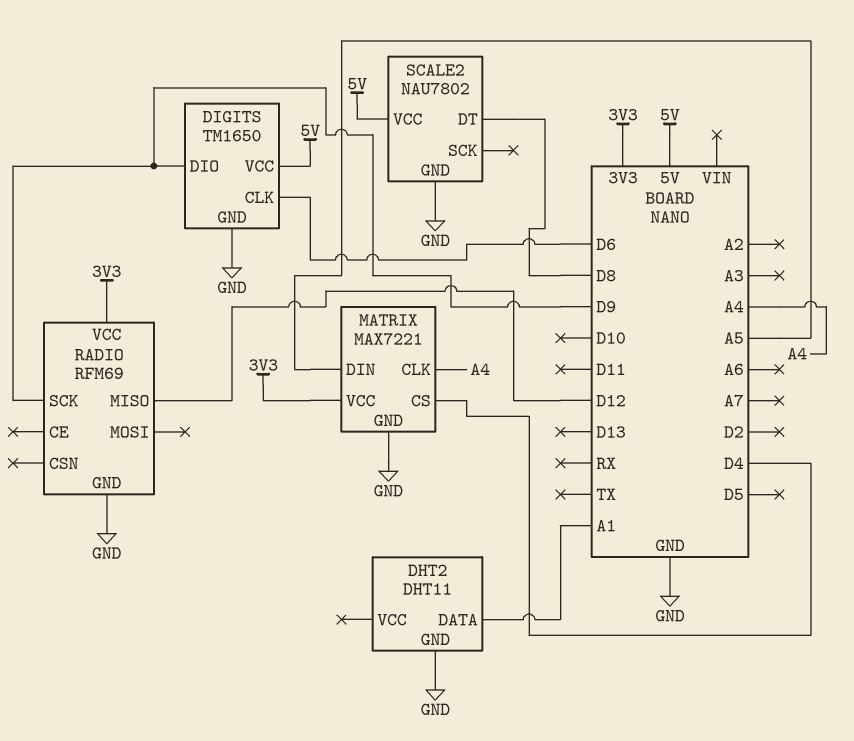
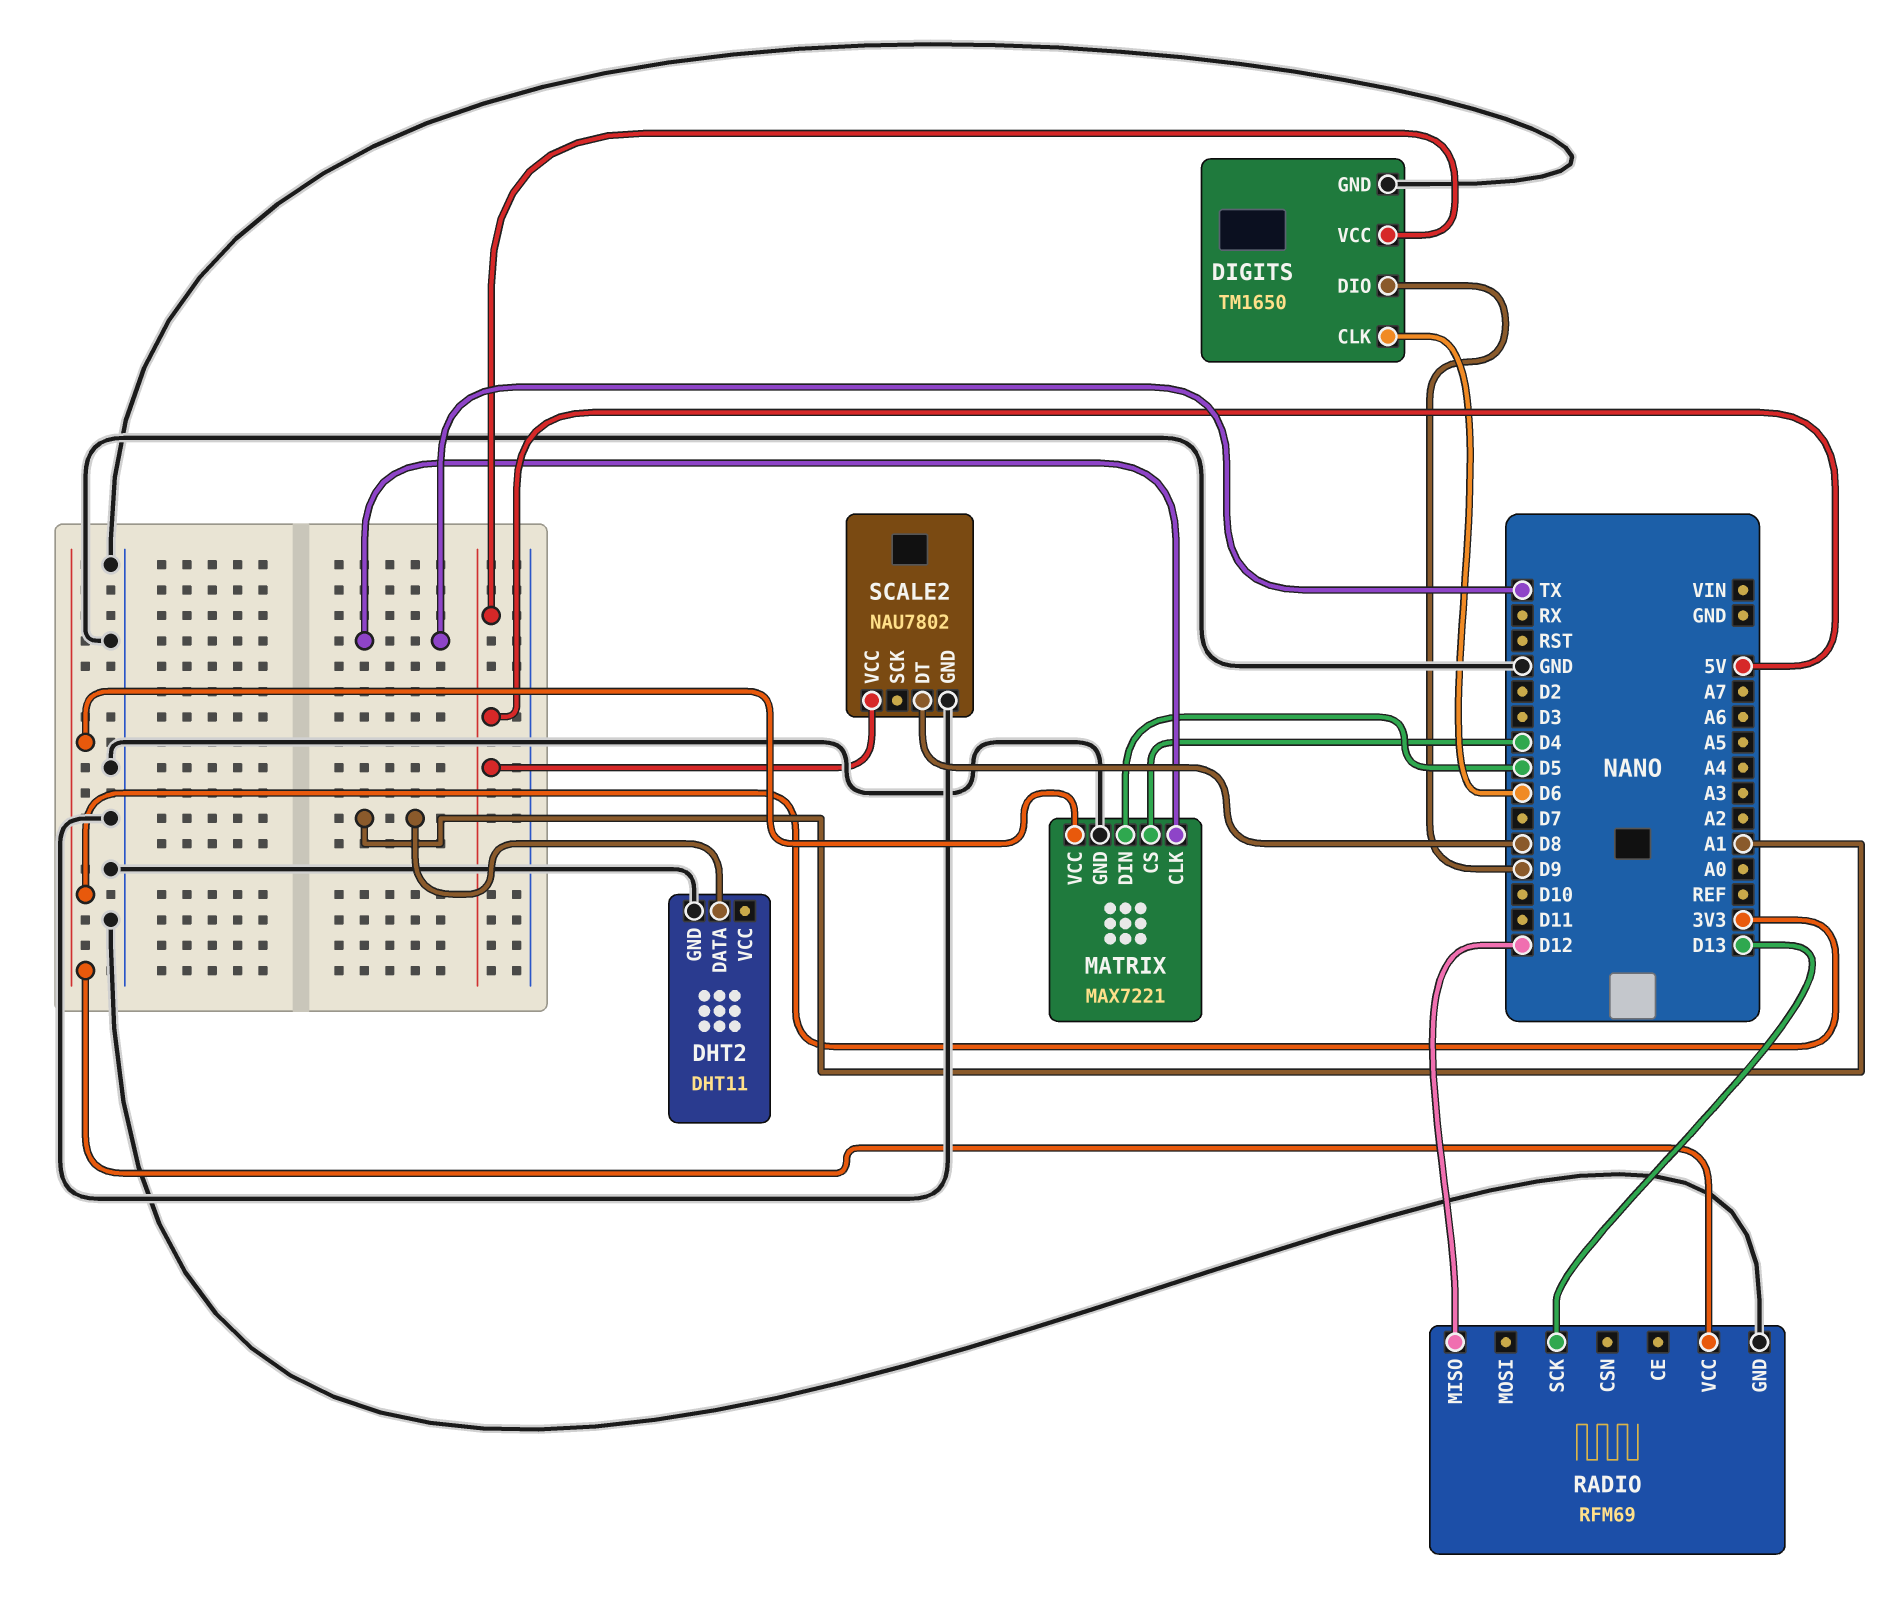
MATRIX pin CLK: A4 -> TX
MATRIX pin DIN: A5 -> D5
RADIO pin SCK: D9 -> D13

